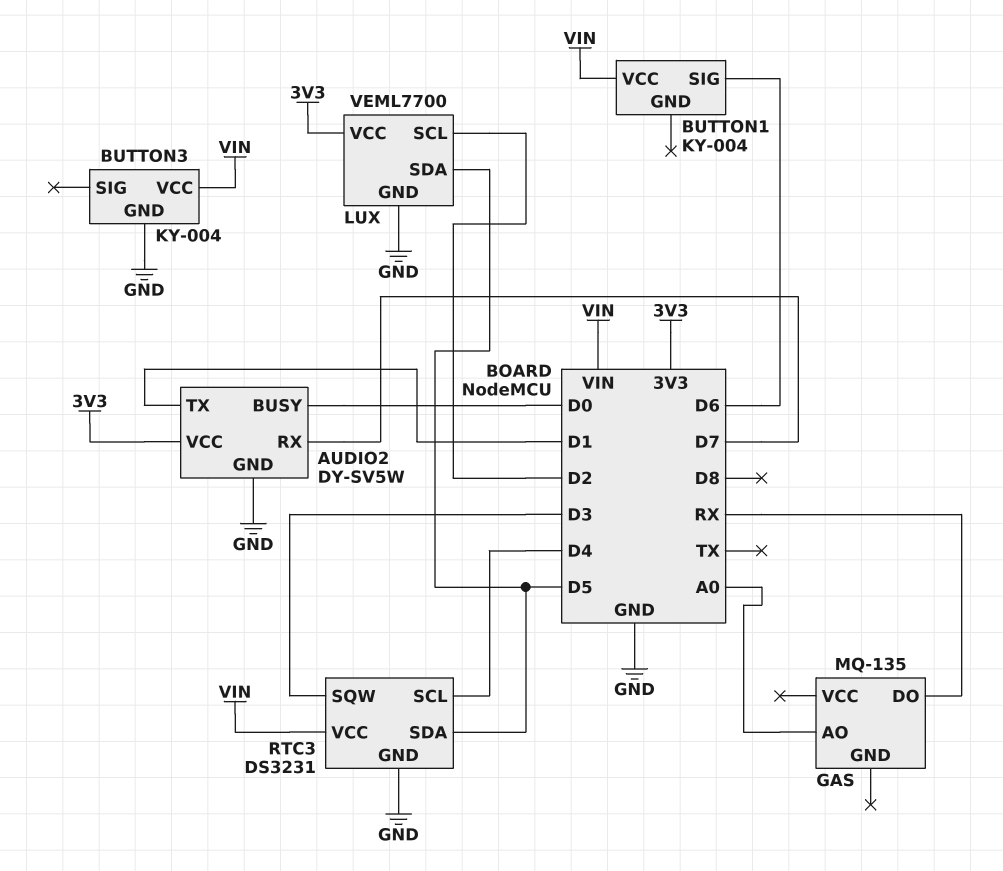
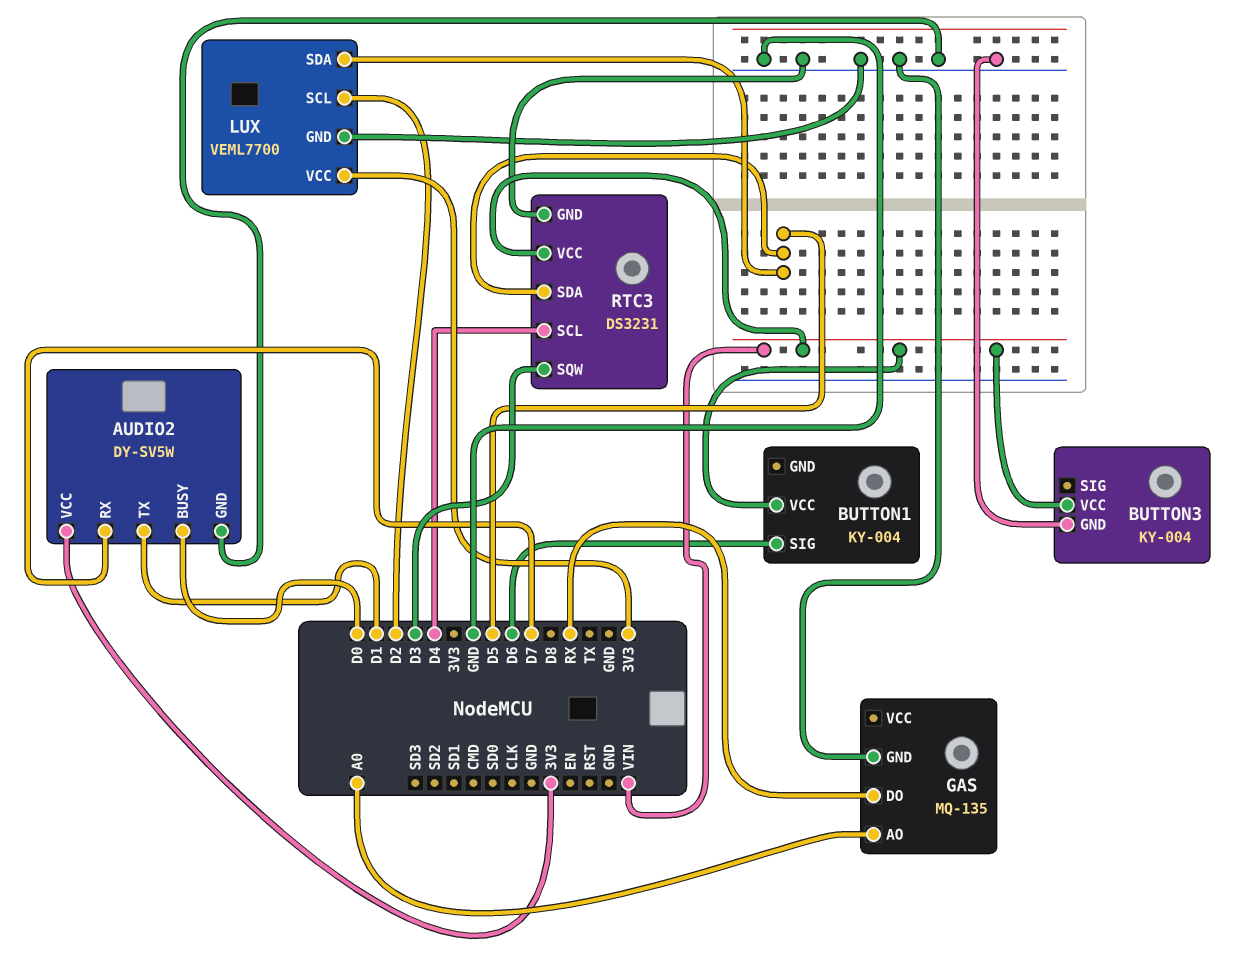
GAS pin GND: none -> GND

